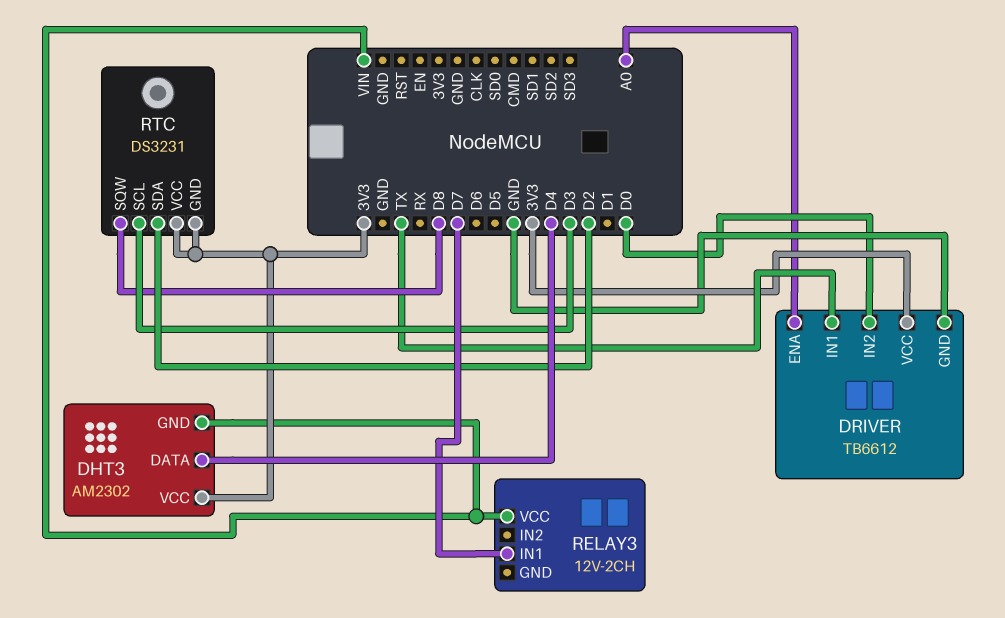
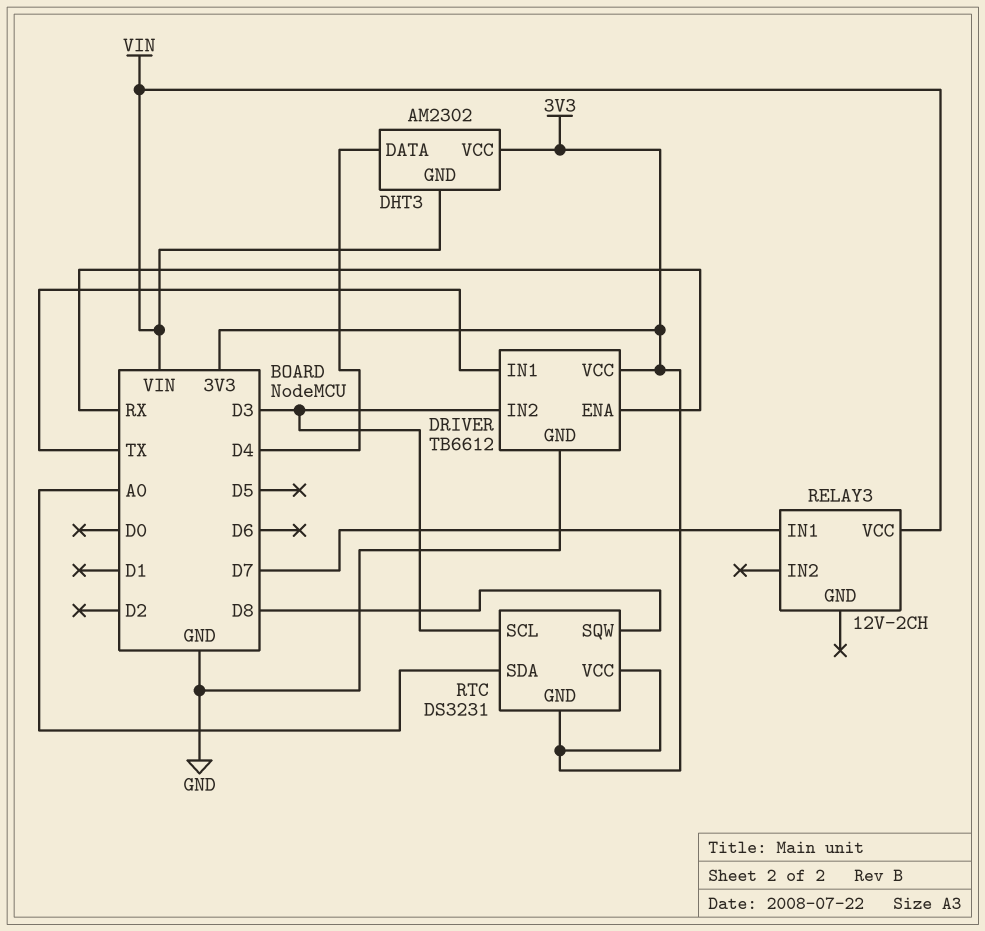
DRIVER pin ENA: A0 -> RX
DRIVER pin IN2: D0 -> D3
RTC pin SDA: D2 -> A0

